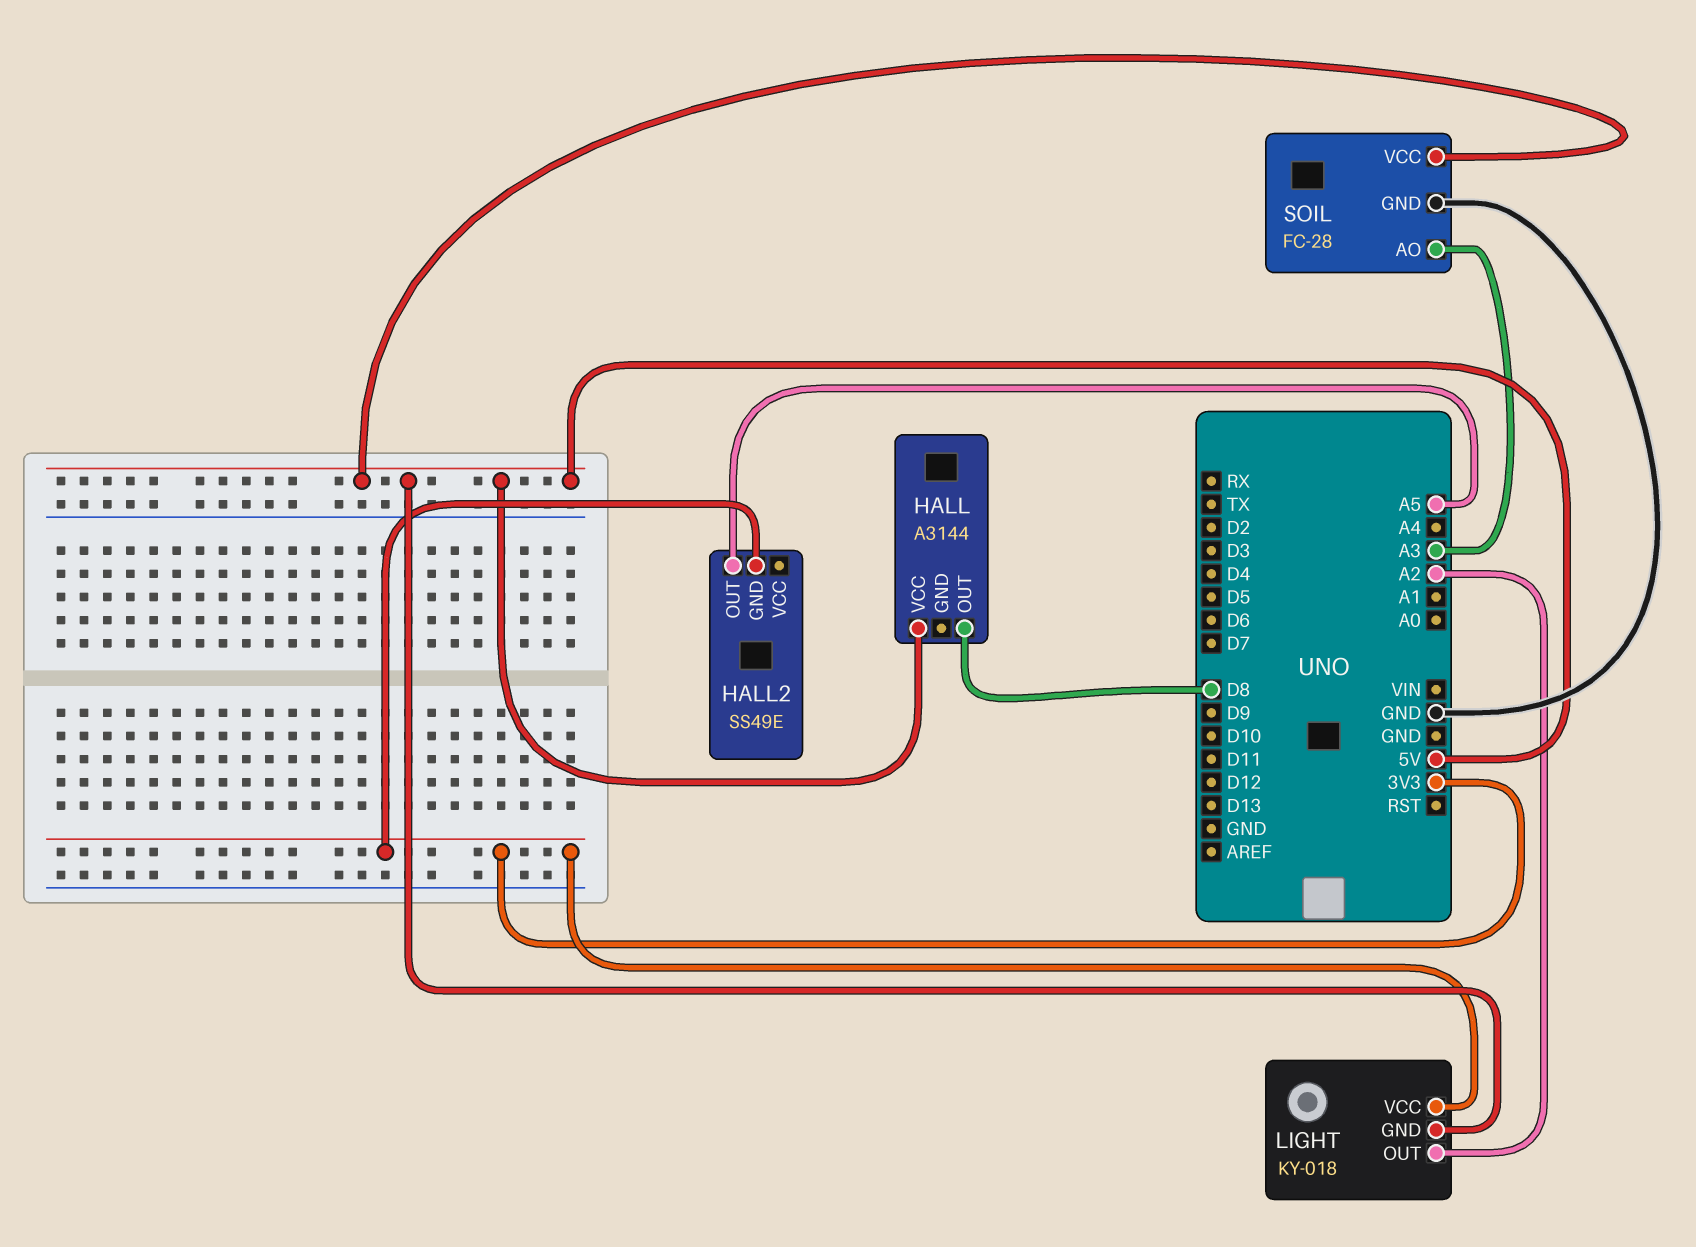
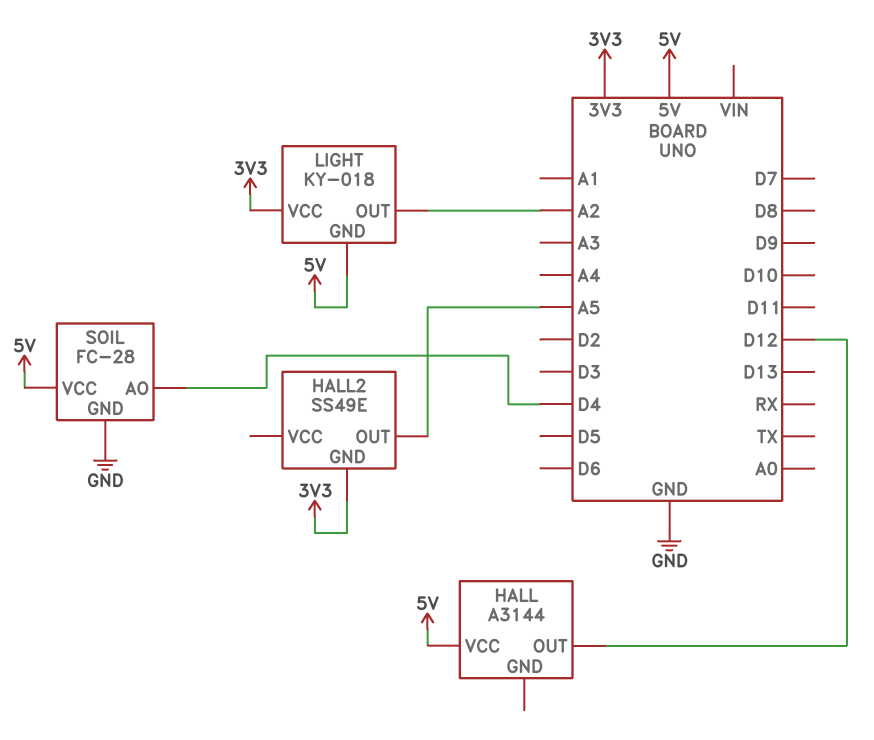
HALL pin OUT: D8 -> D12
SOIL pin AO: A3 -> D4

